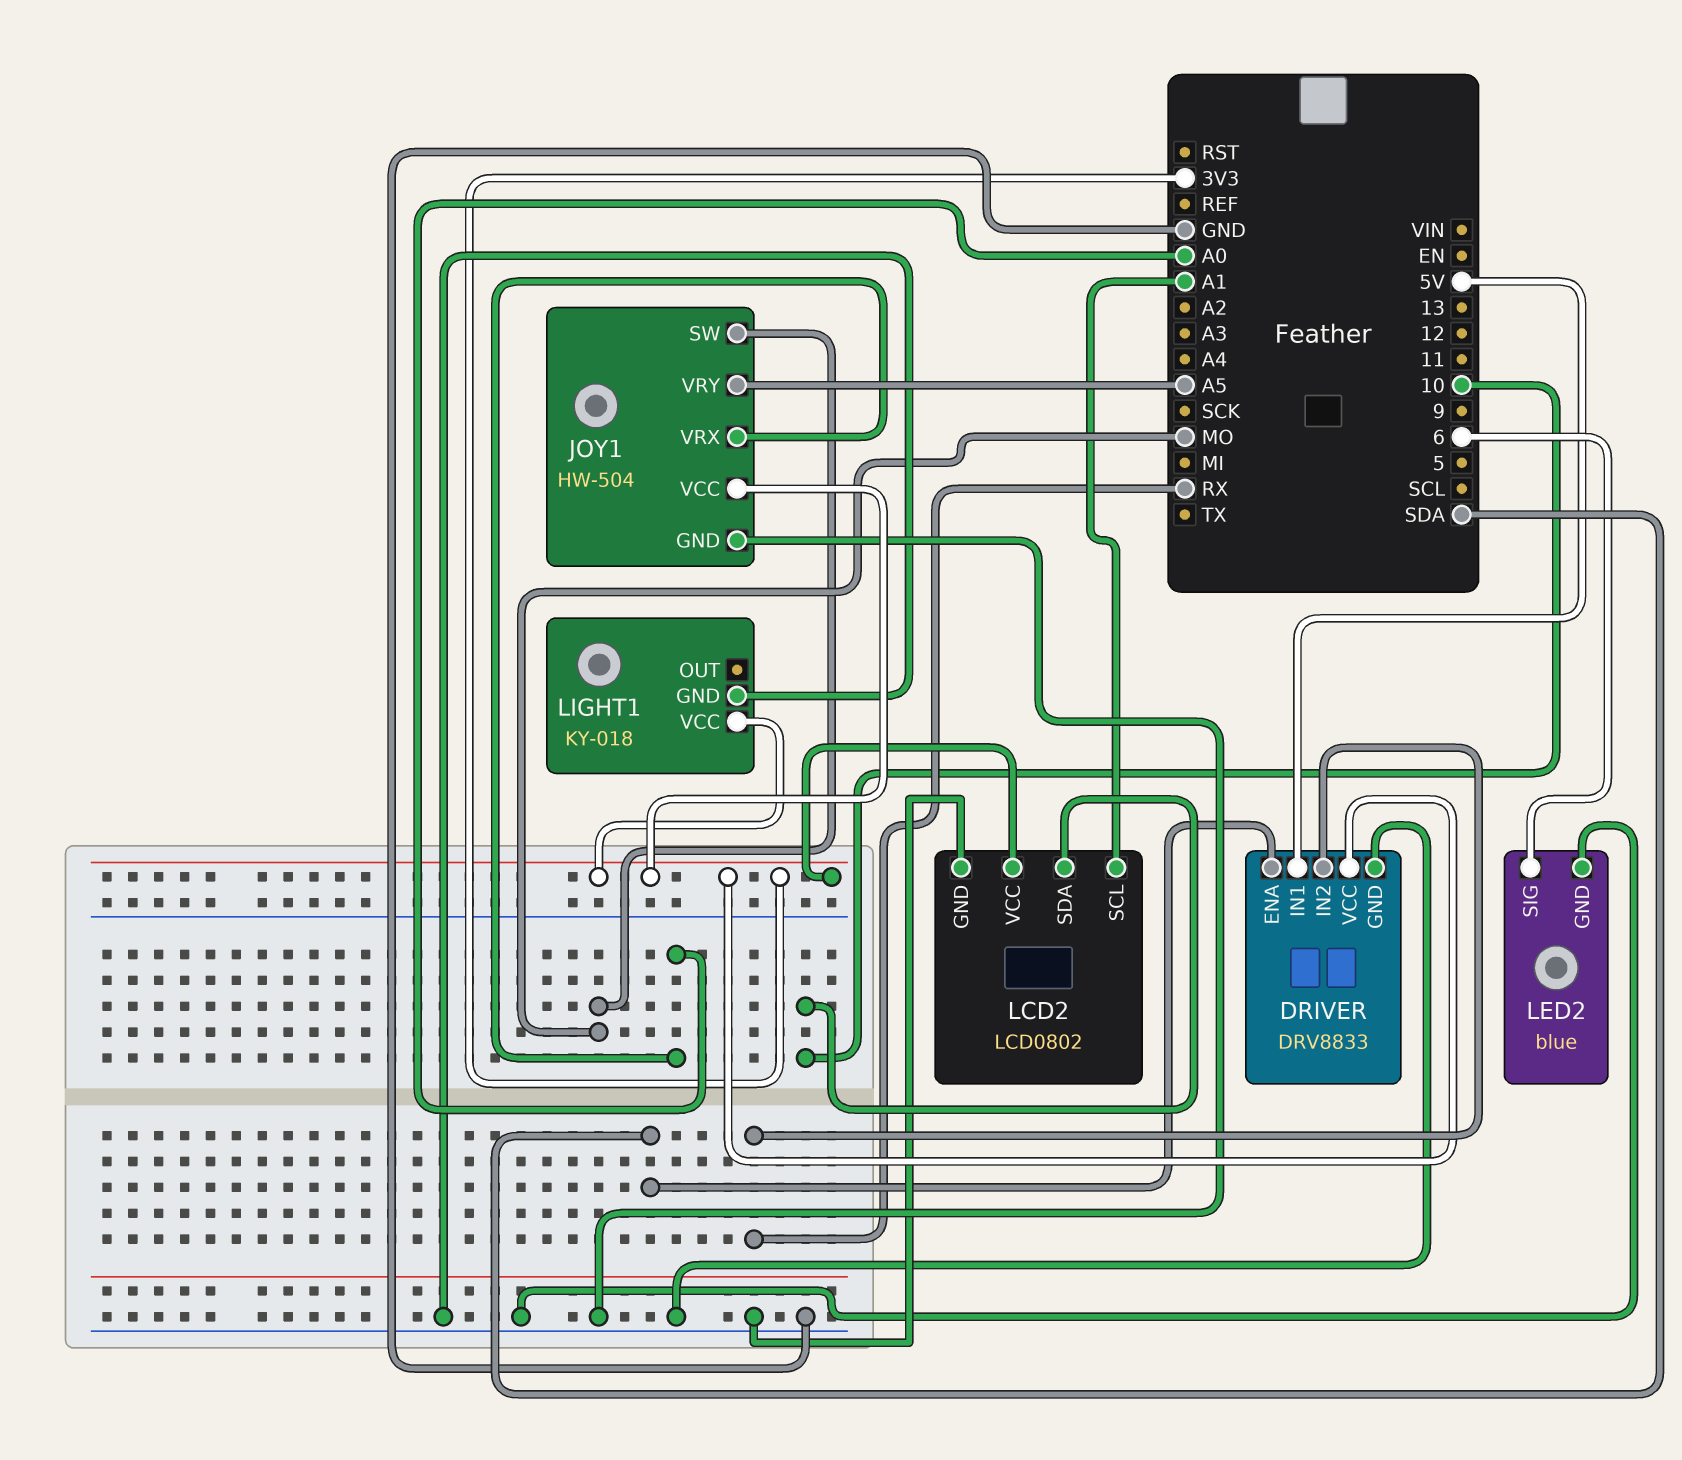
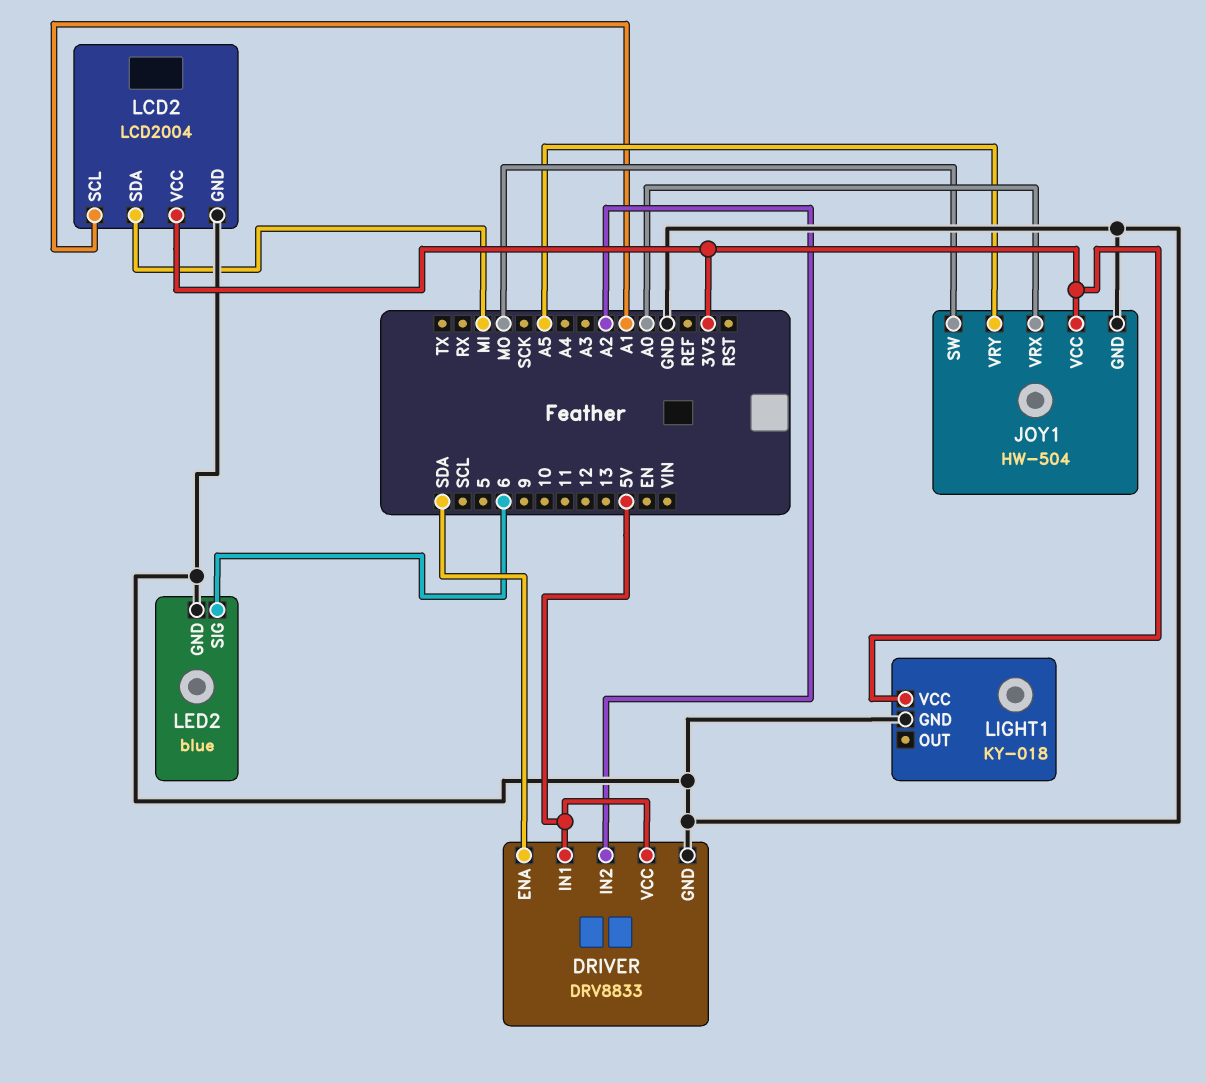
DRIVER pin IN2: RX -> A2
DRIVER pin VCC: 3V3 -> 5V
LCD2: LCD0802 -> LCD2004
LCD2 pin SDA: 10 -> MI

